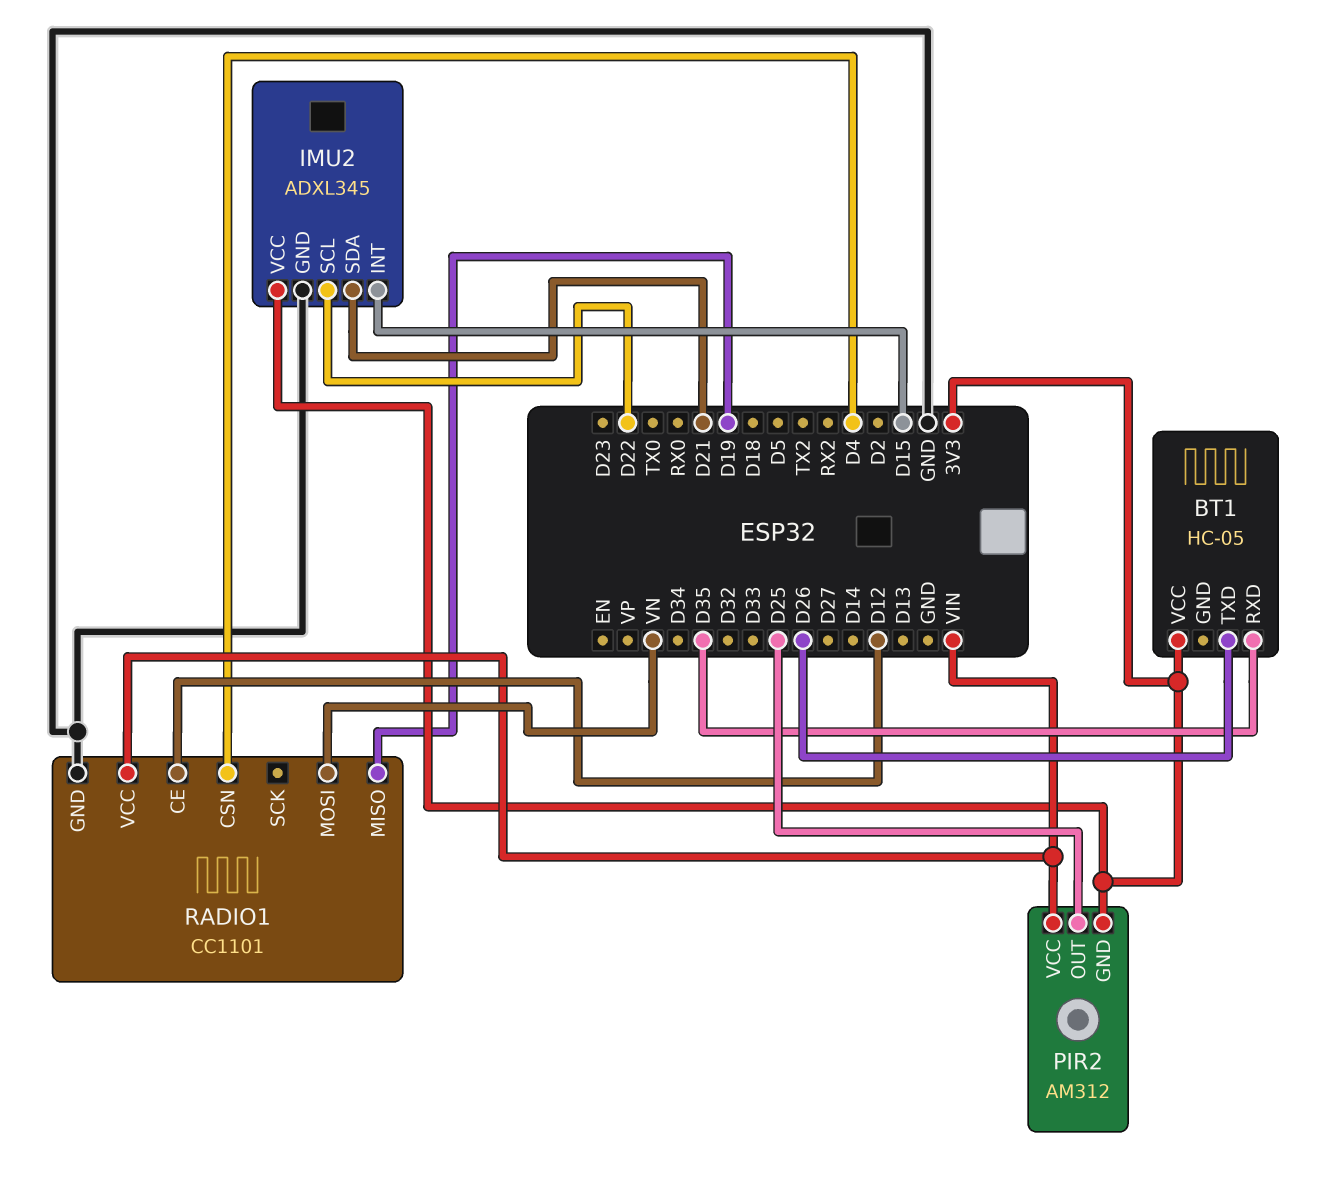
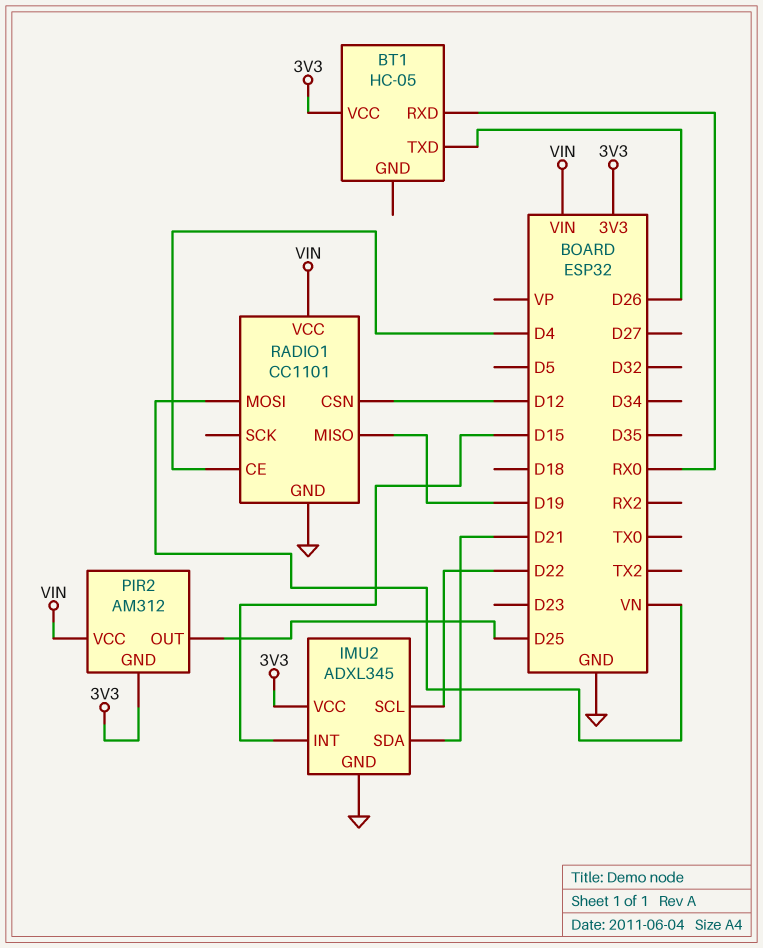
BT1 pin RXD: D35 -> RX0
RADIO1 pin CE: D12 -> D4
RADIO1 pin CSN: D4 -> D12

